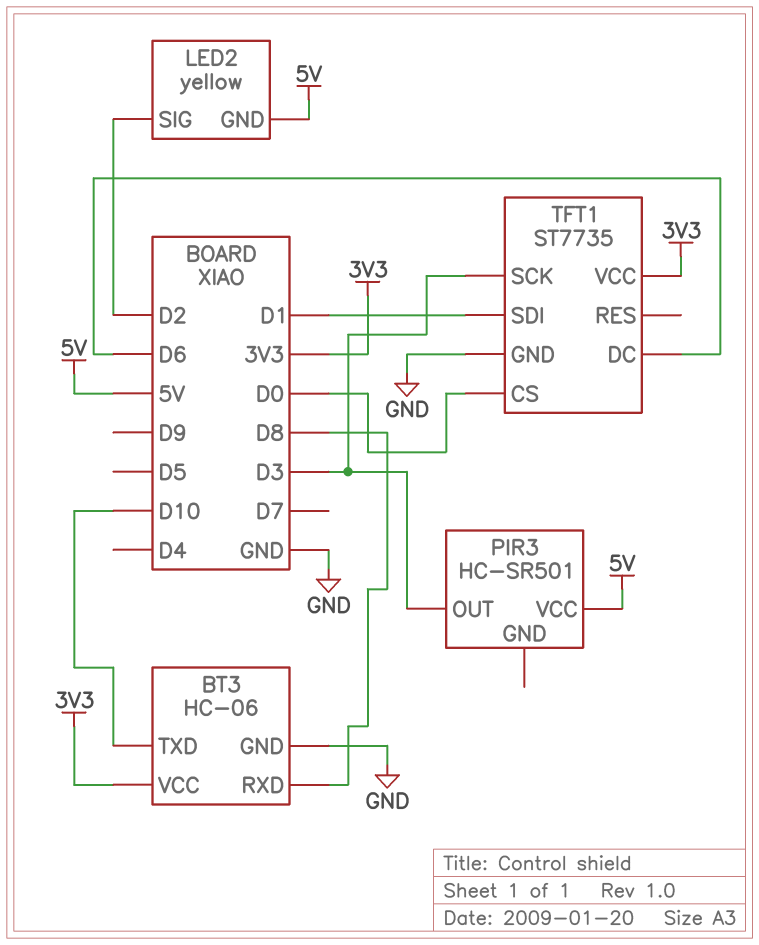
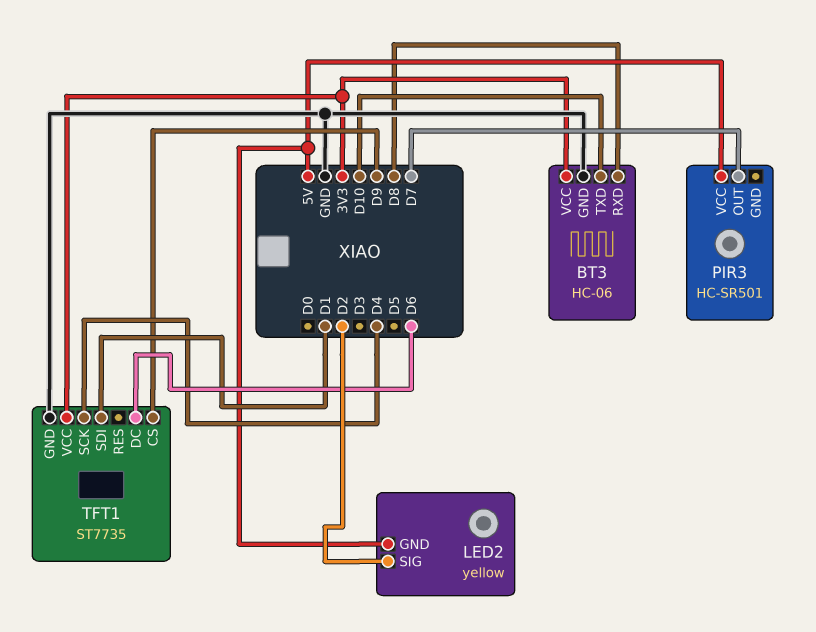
PIR3 pin OUT: D3 -> D7
TFT1 pin CS: D0 -> D9
TFT1 pin SCK: D3 -> D4

